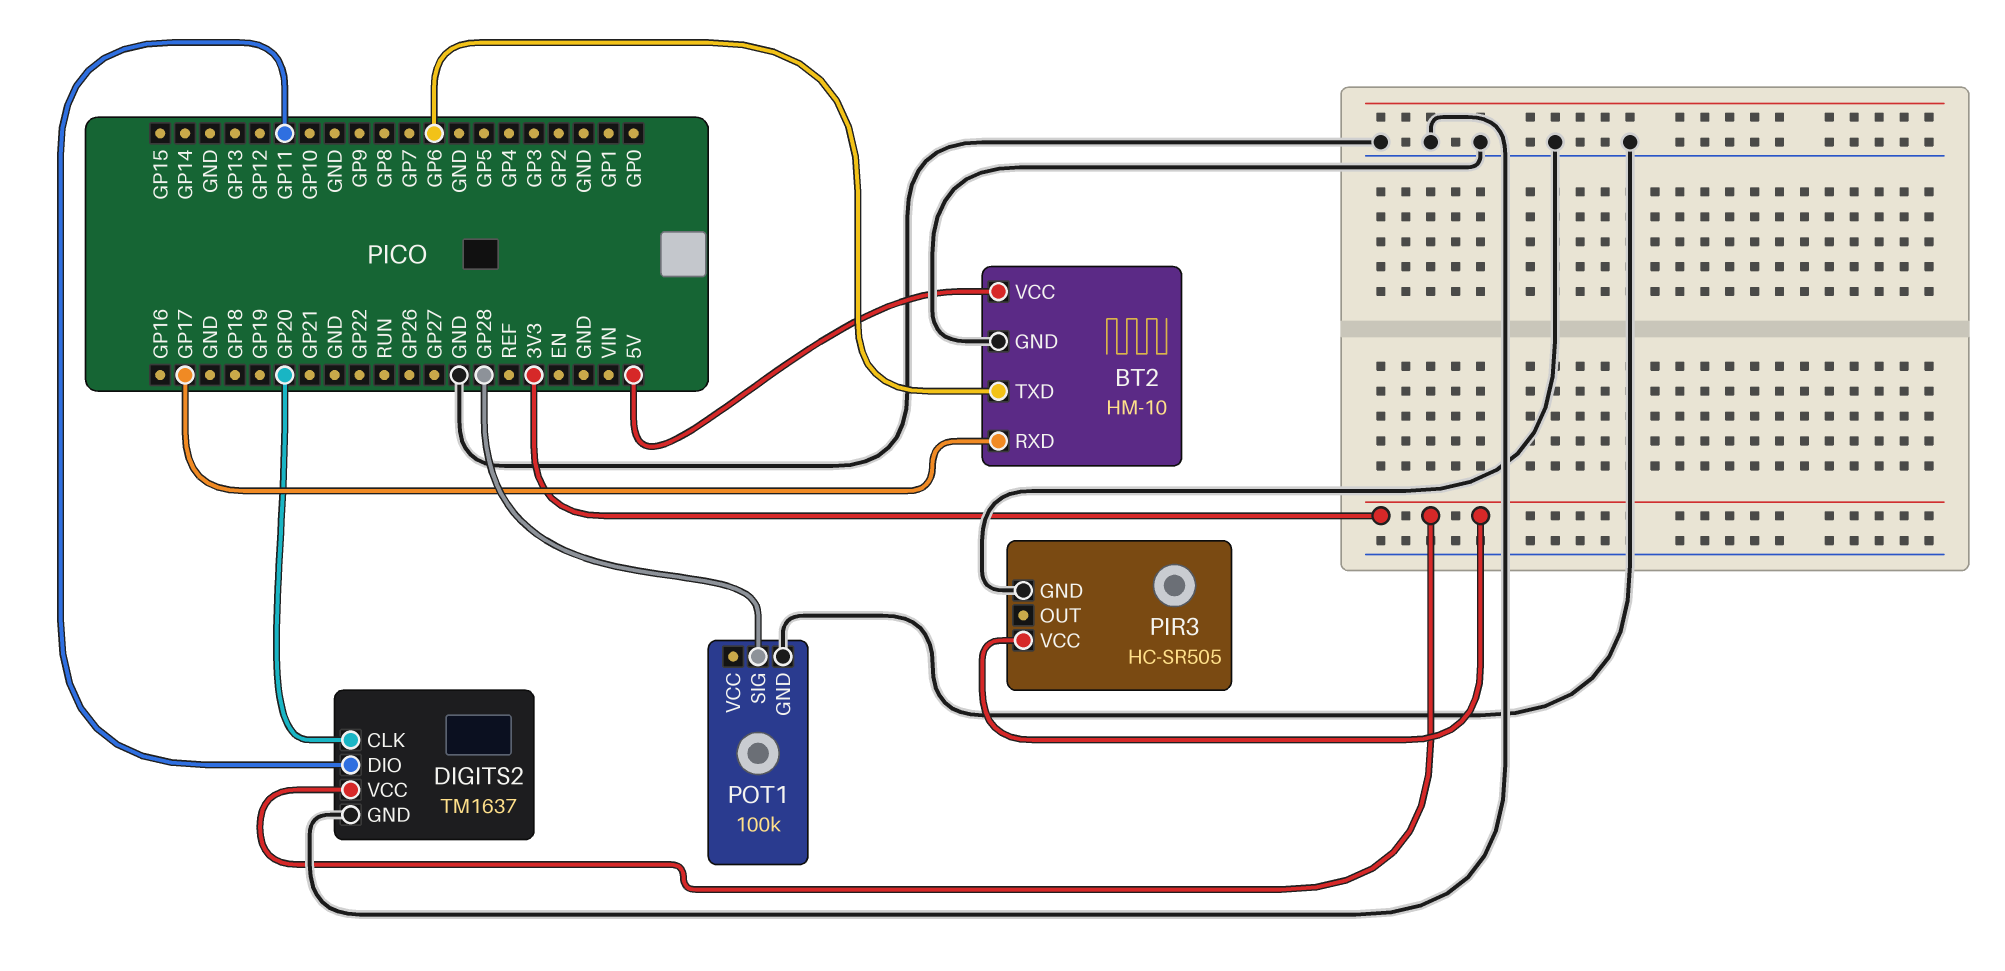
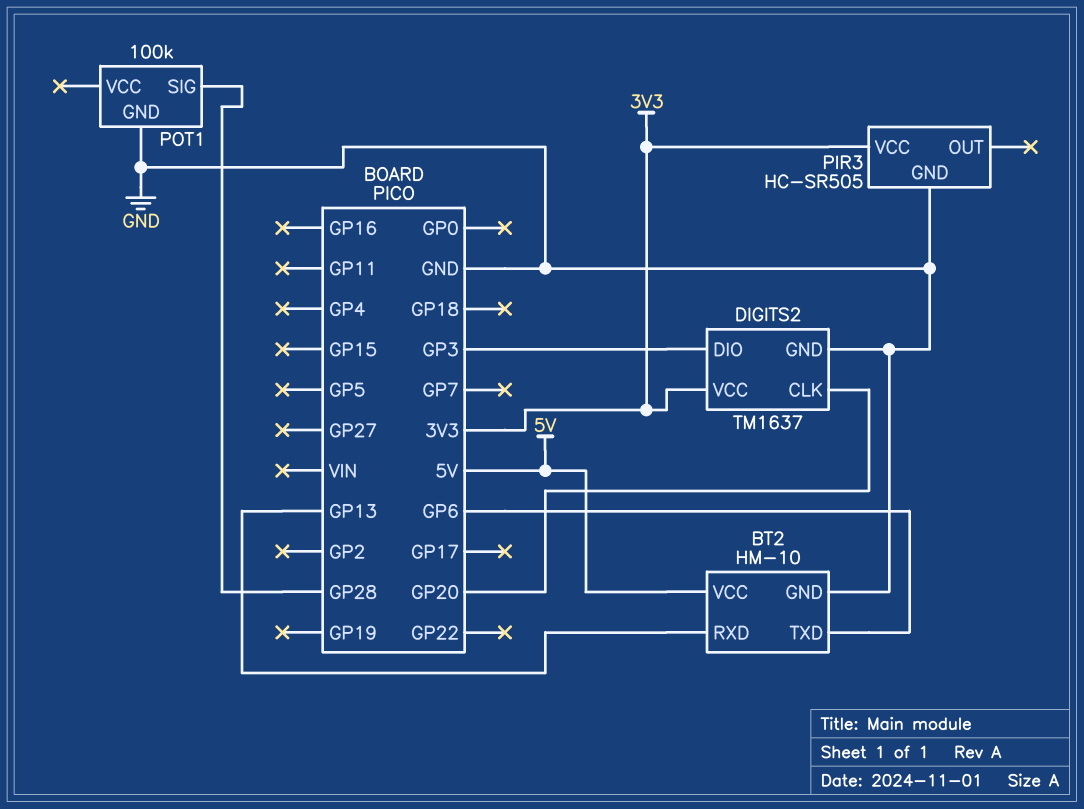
BT2 pin RXD: GP17 -> GP13
DIGITS2 pin DIO: GP11 -> GP3

